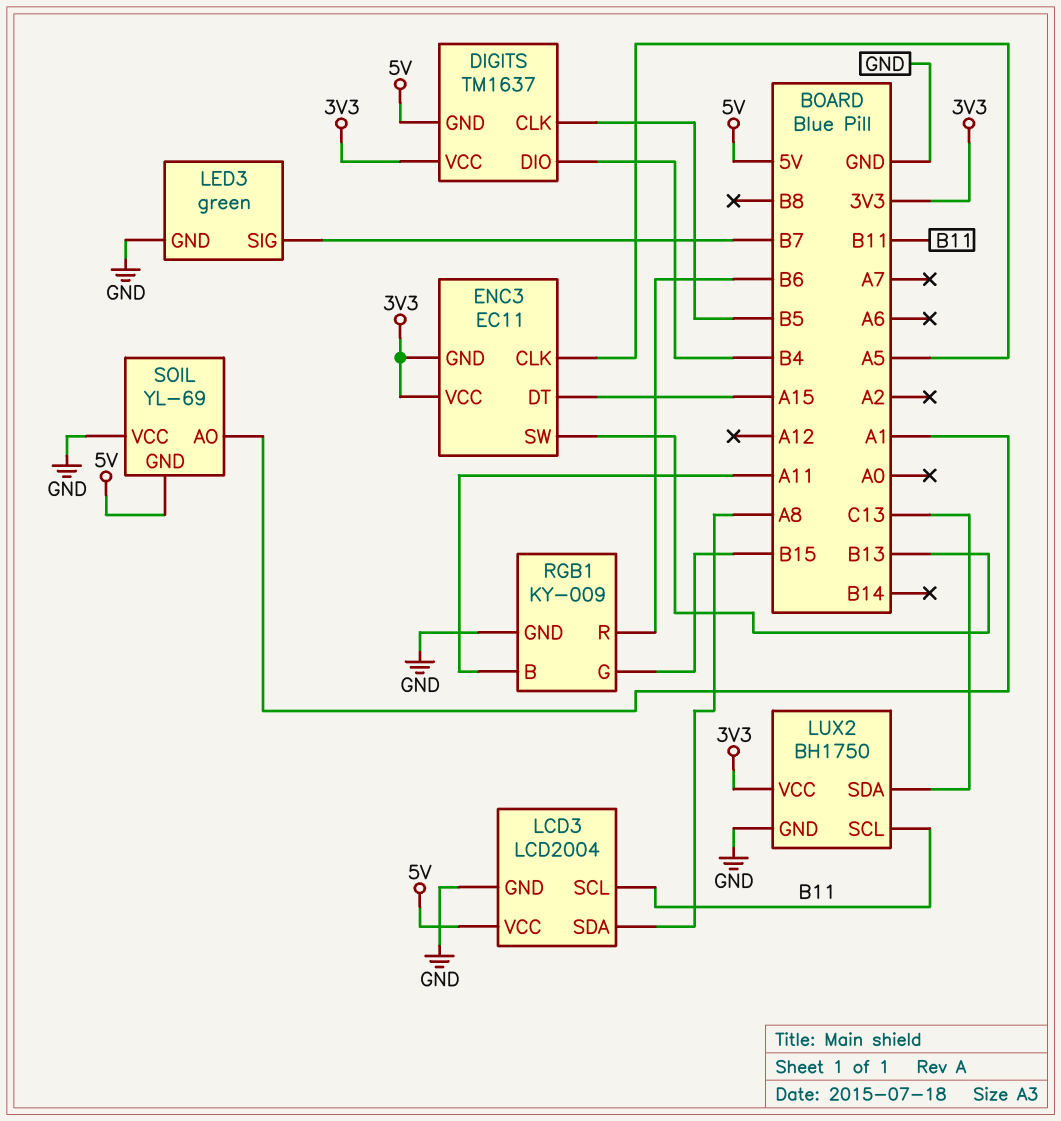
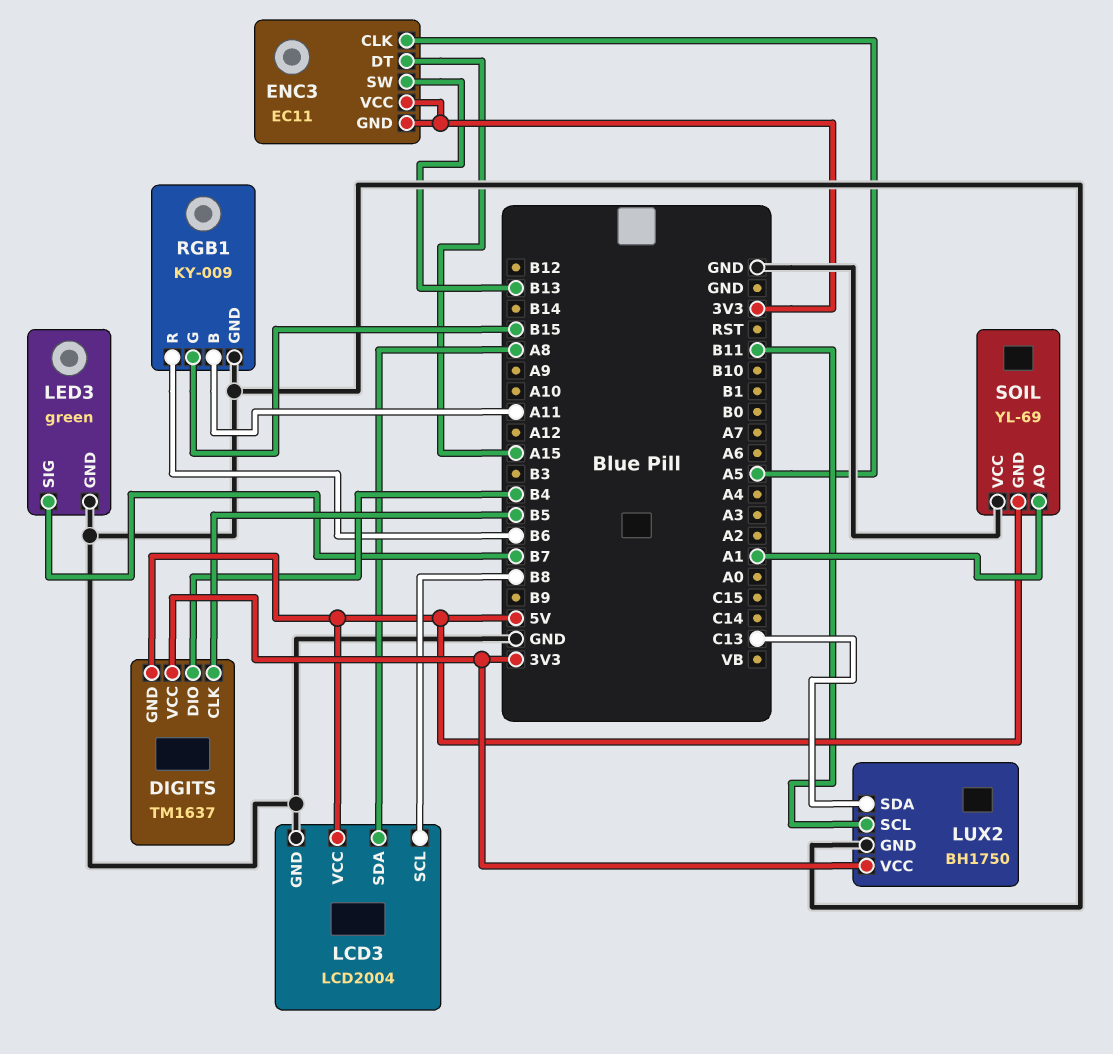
LCD3 pin SCL: B11 -> B8

